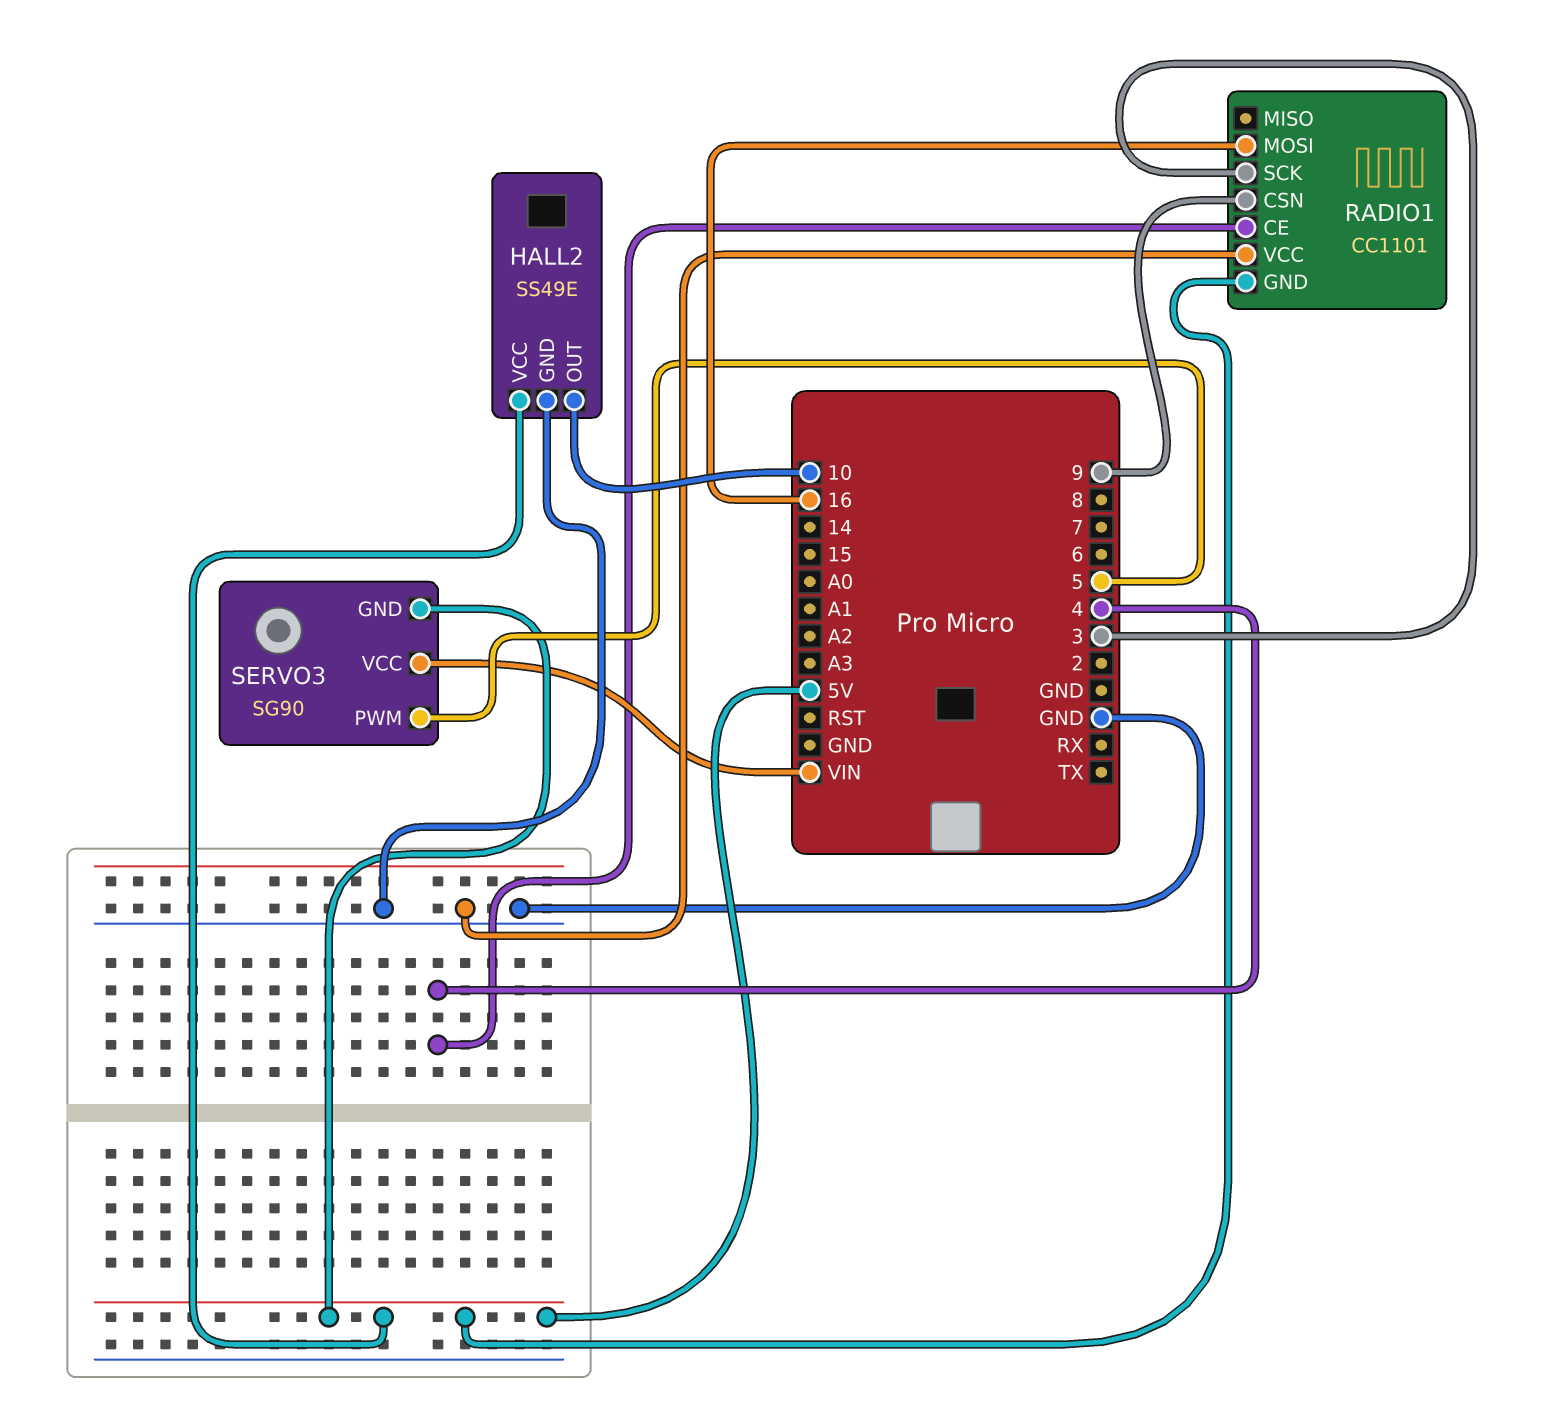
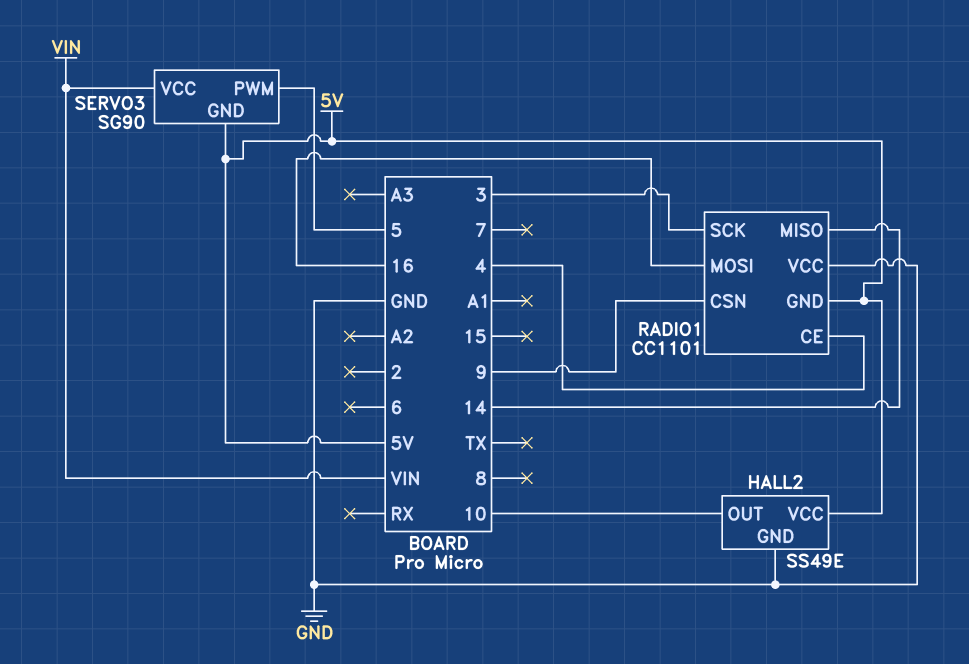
RADIO1 pin MISO: none -> 14

